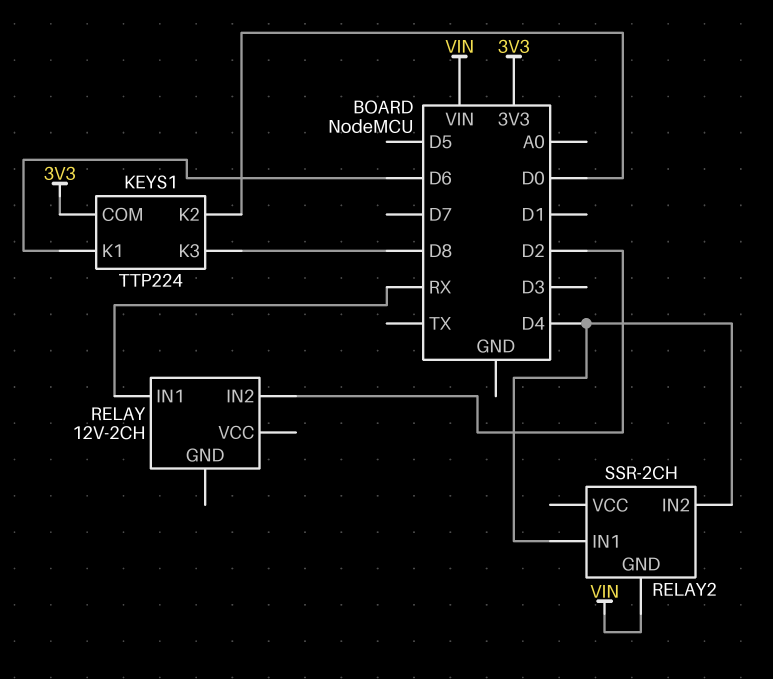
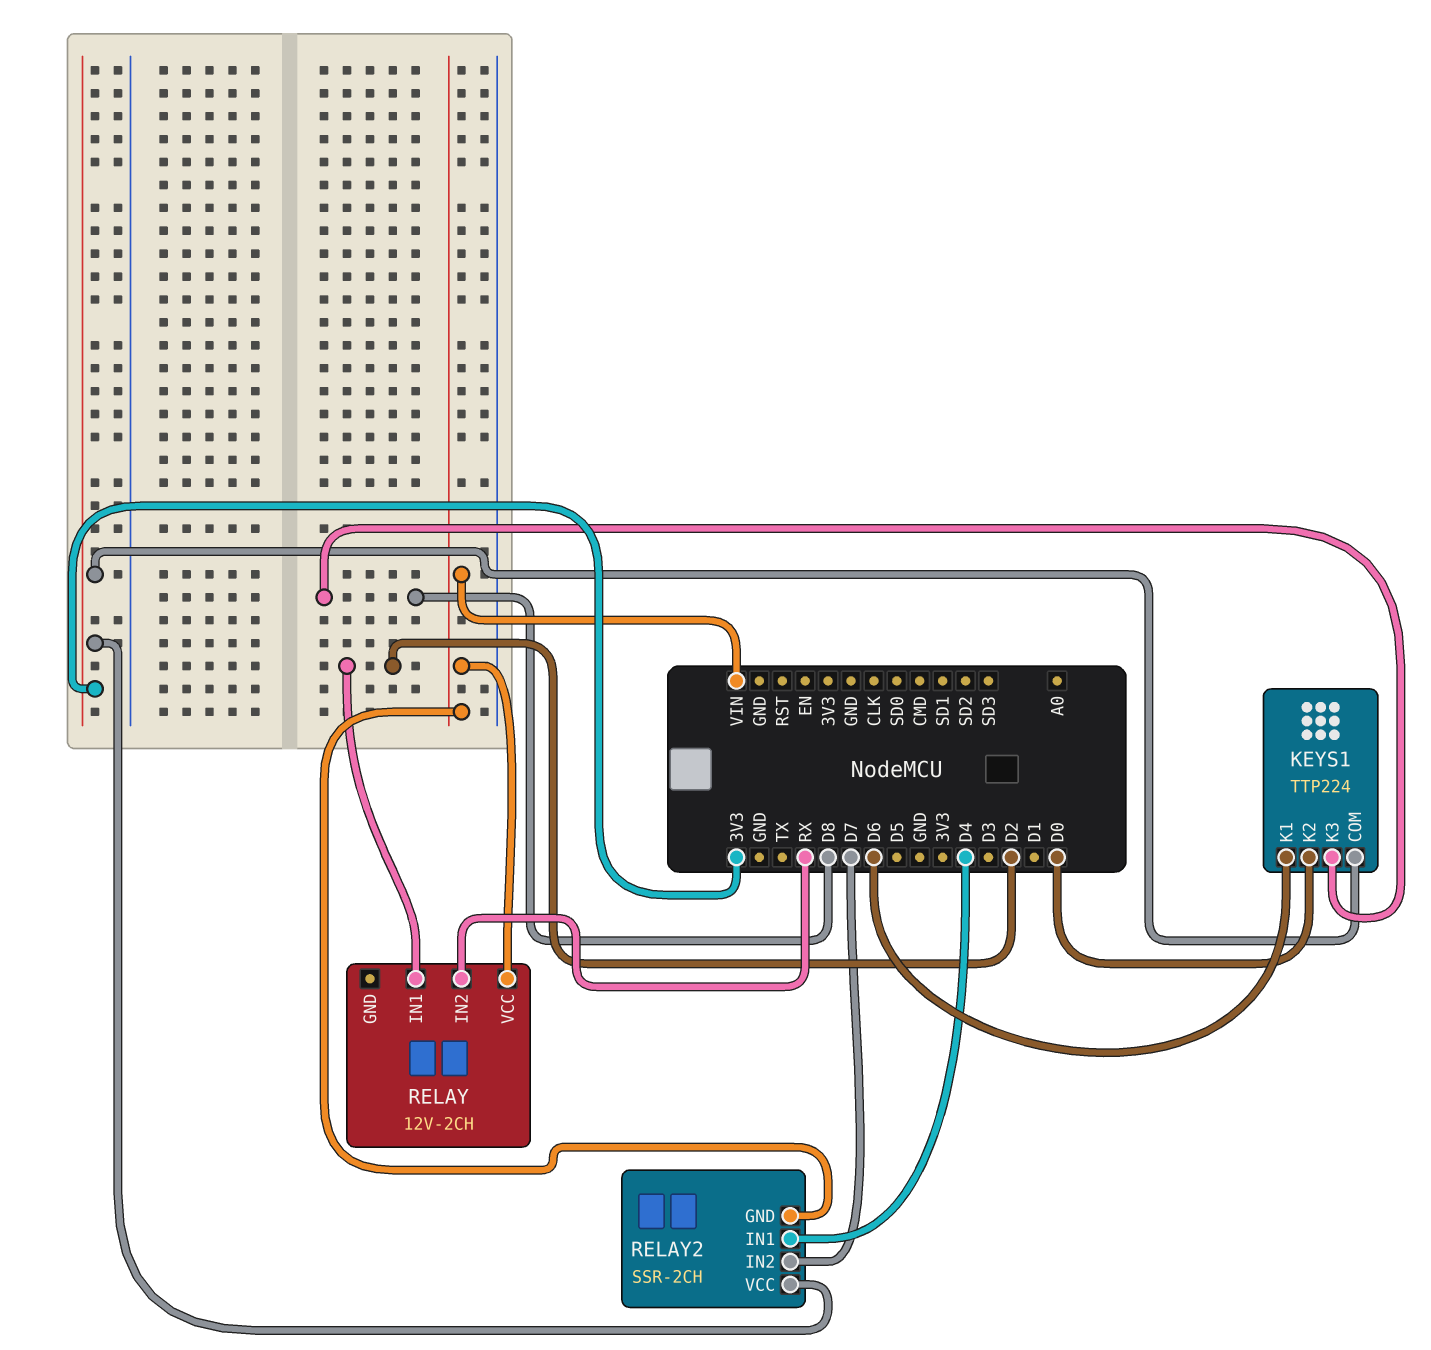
RELAY pin IN1: RX -> D2
RELAY pin IN2: D2 -> RX
RELAY pin VCC: none -> VIN
RELAY2 pin IN2: D4 -> D7
RELAY2 pin VCC: none -> 3V3

